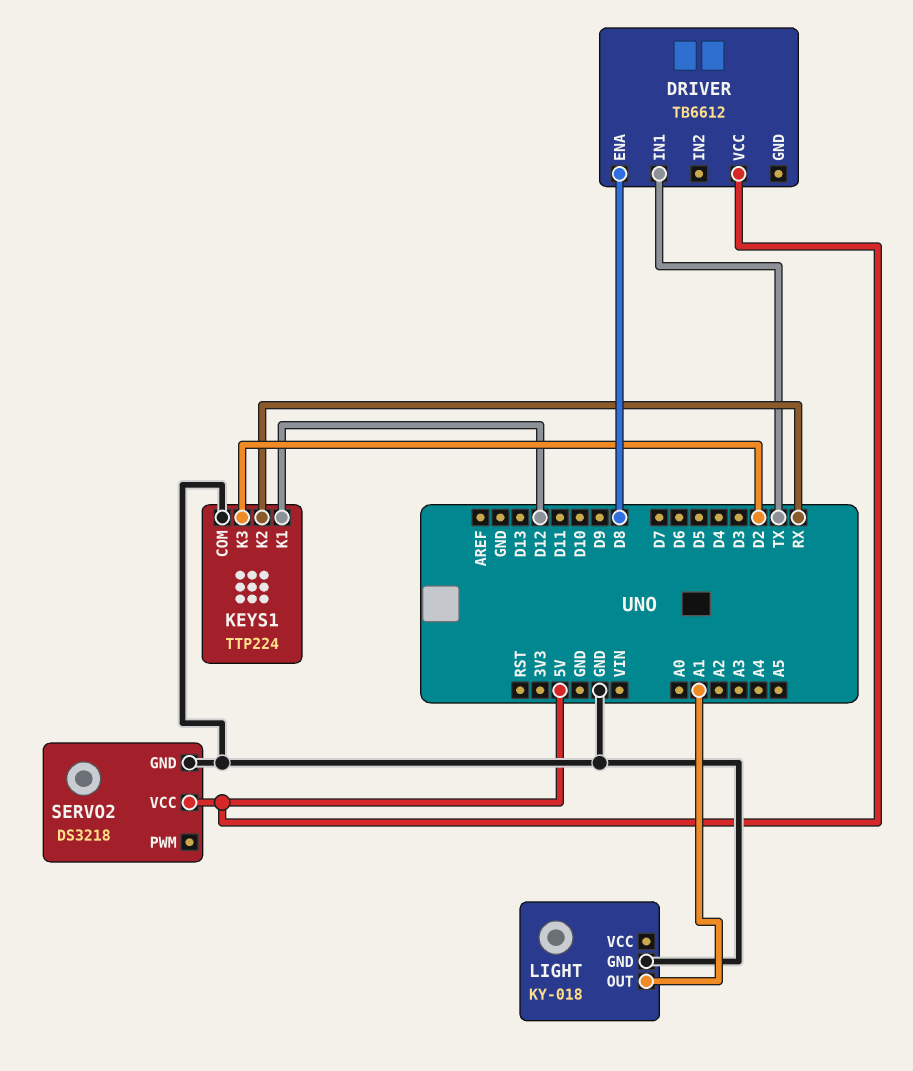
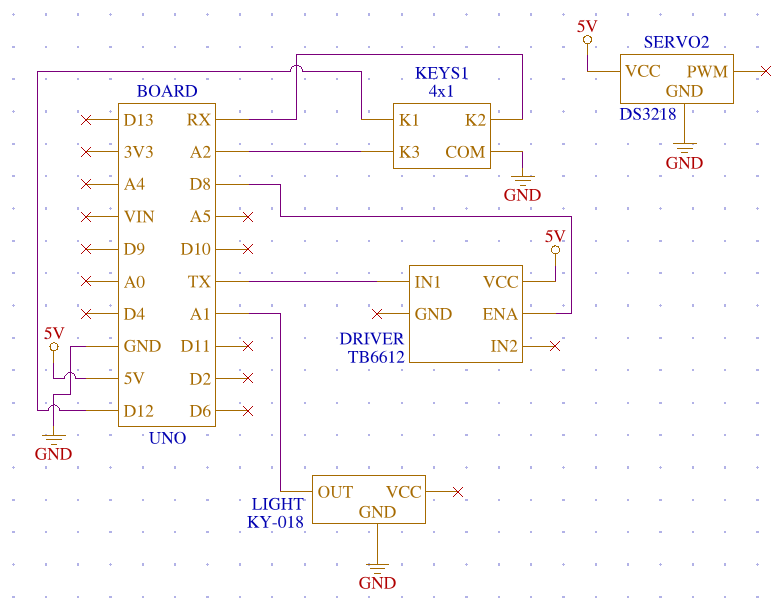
KEYS1: TTP224 -> 4x1
KEYS1 pin K3: D2 -> A2

